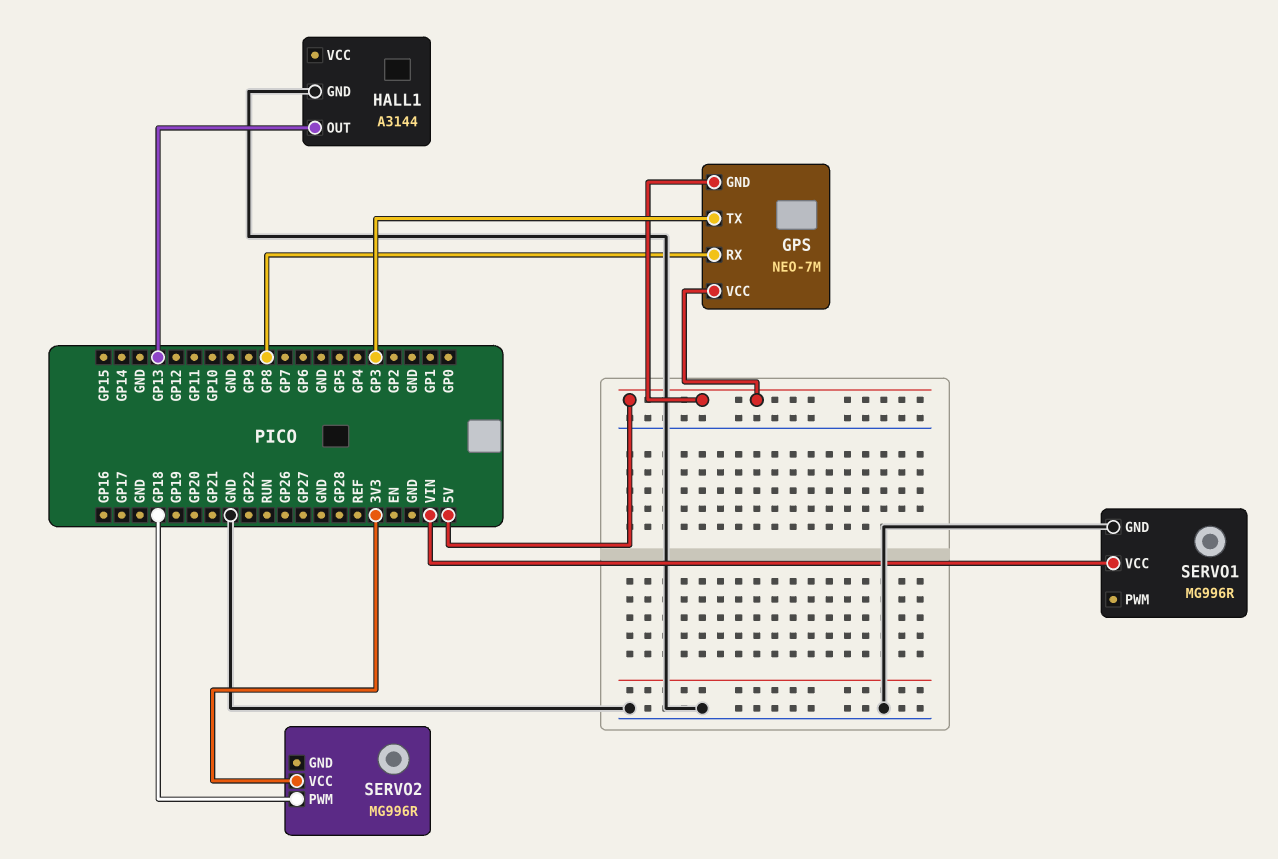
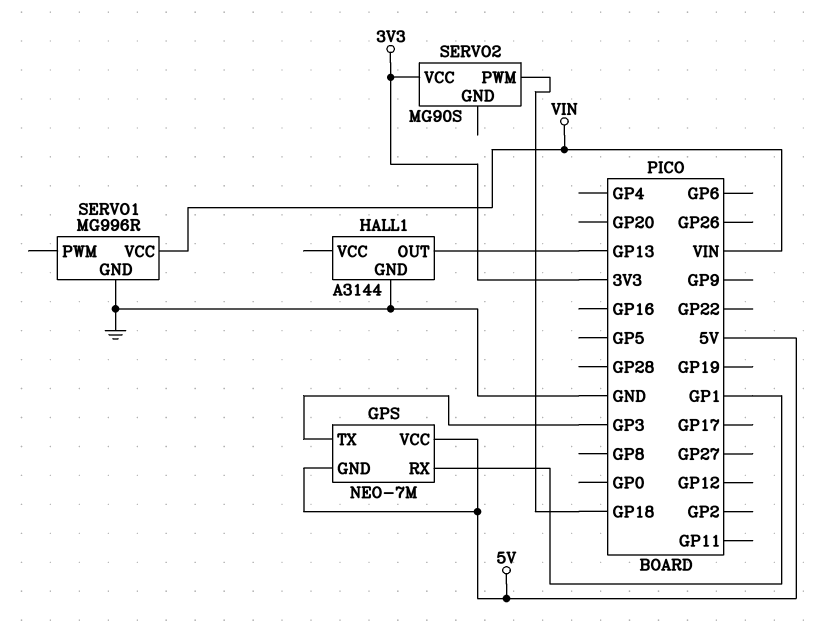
GPS pin RX: GP8 -> GP1
SERVO2: MG996R -> MG90S

